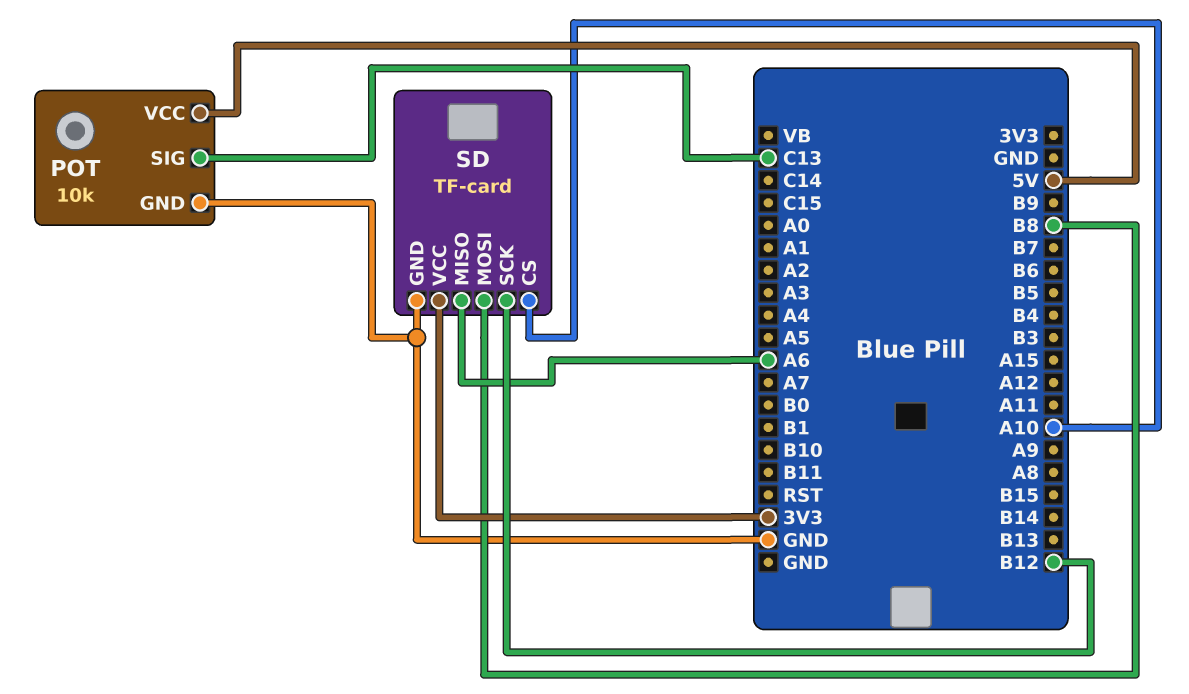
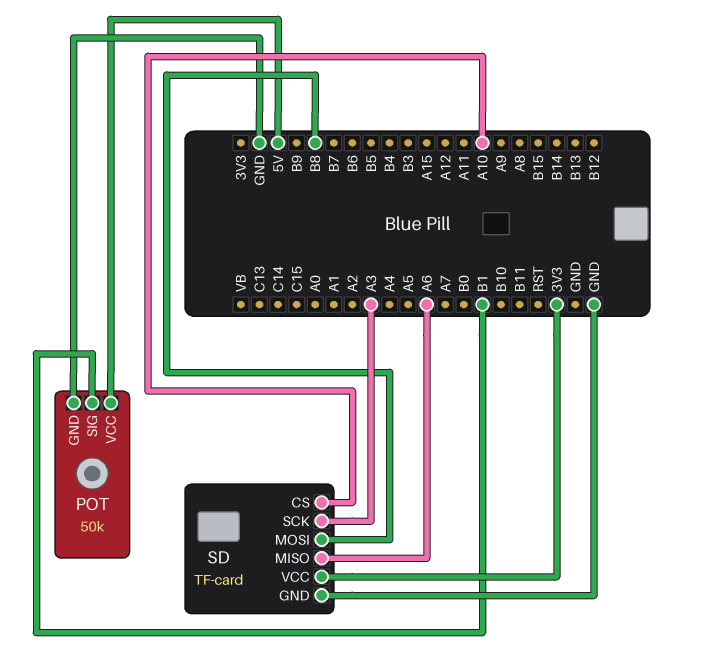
POT: 10k -> 50k
POT pin SIG: C13 -> B1
SD pin SCK: B12 -> A3

